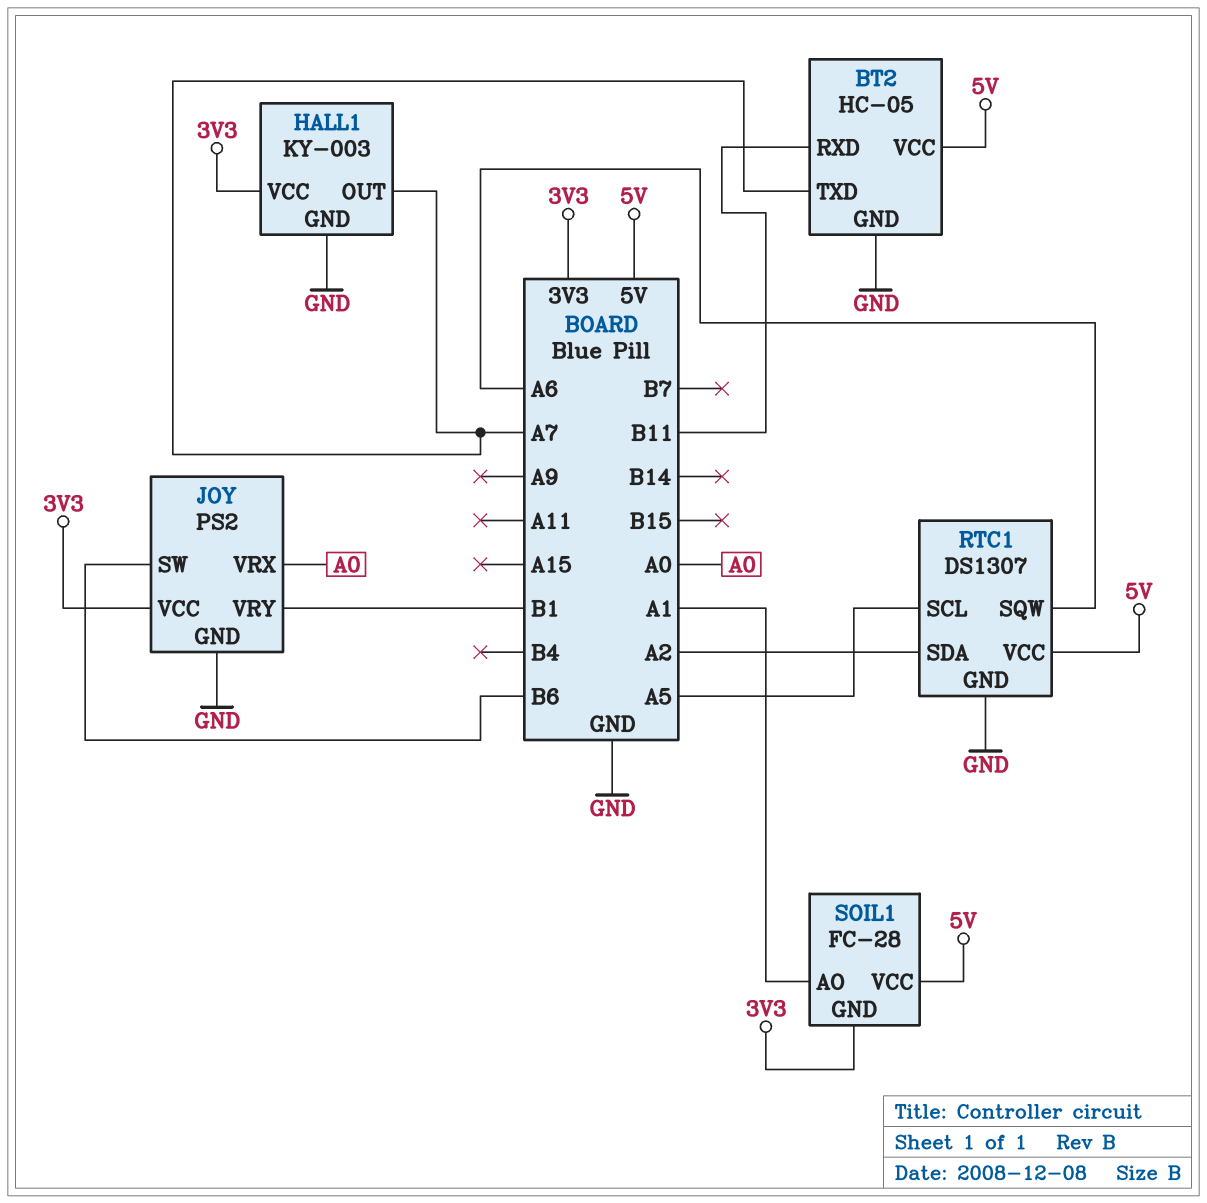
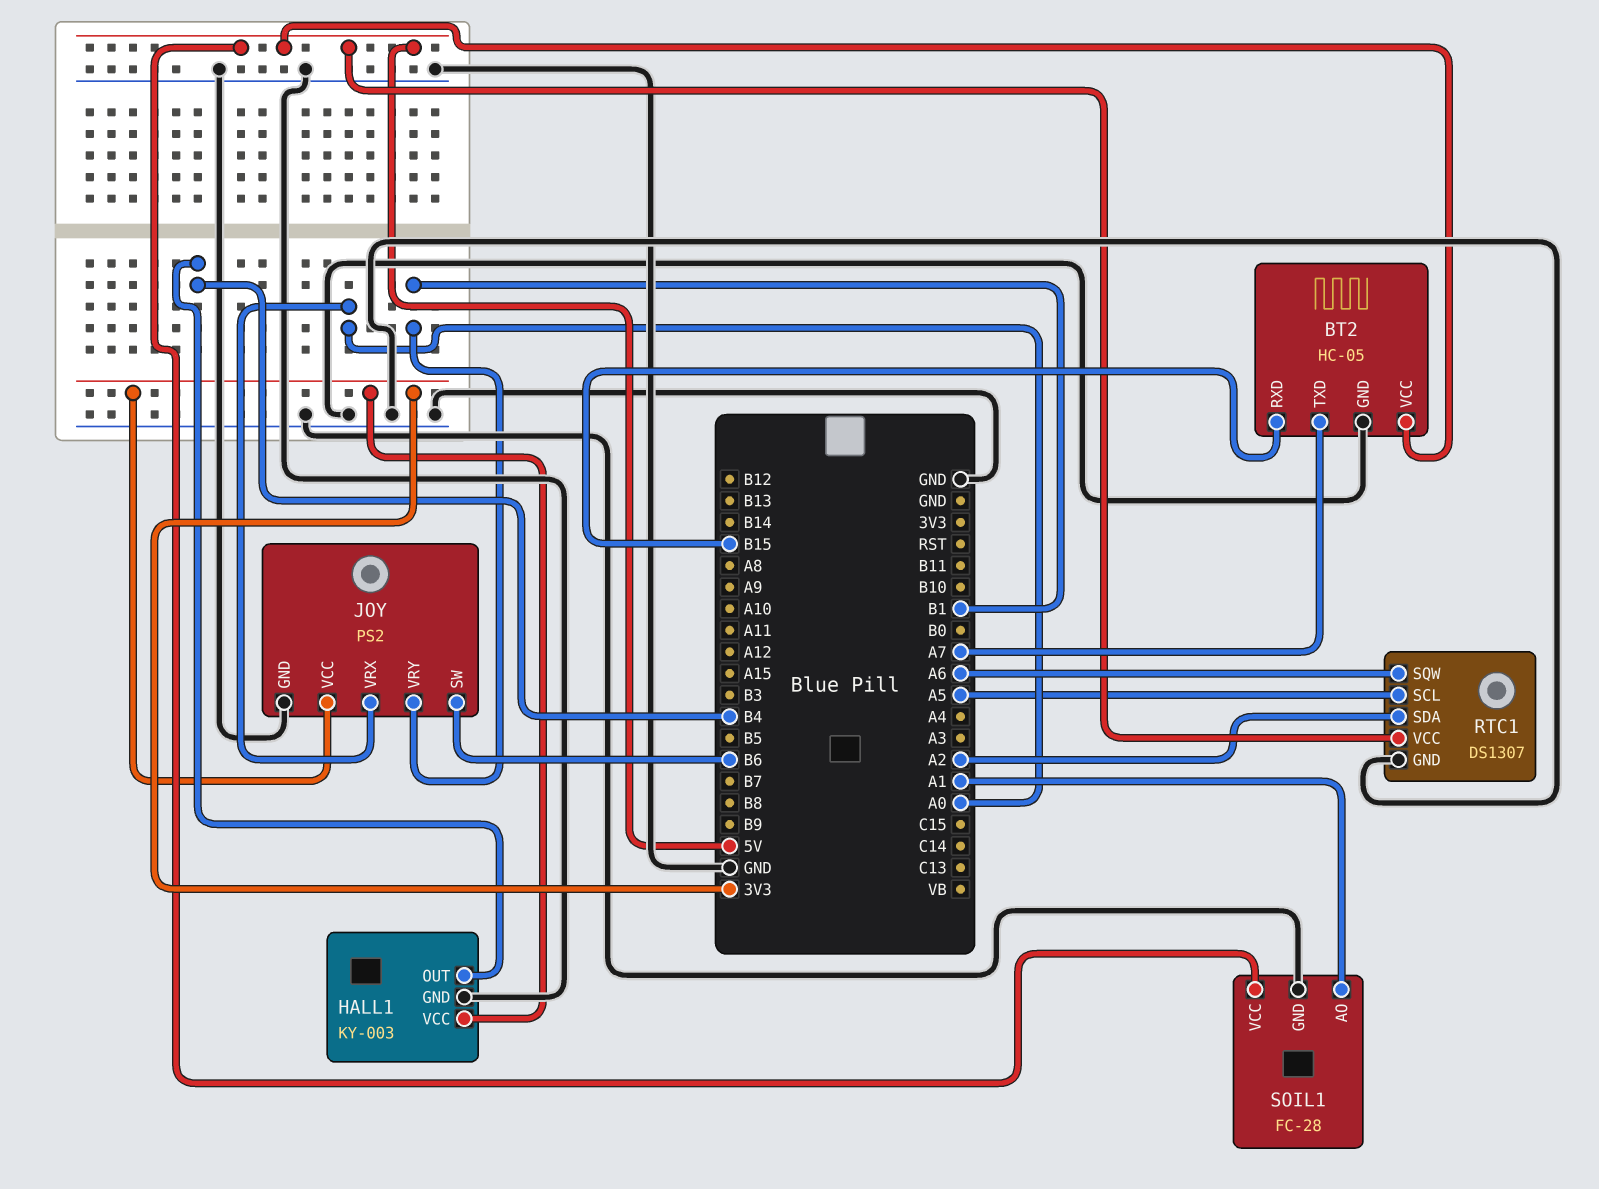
BT2 pin RXD: B11 -> B15
HALL1 pin OUT: A7 -> B4
SOIL1 pin GND: 3V3 -> GND

